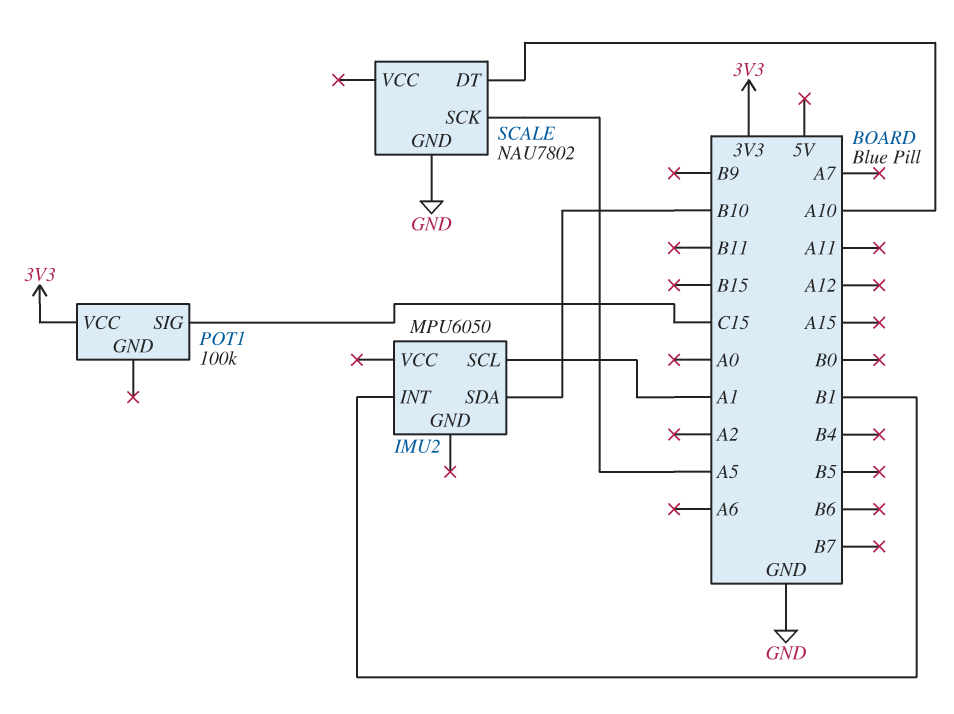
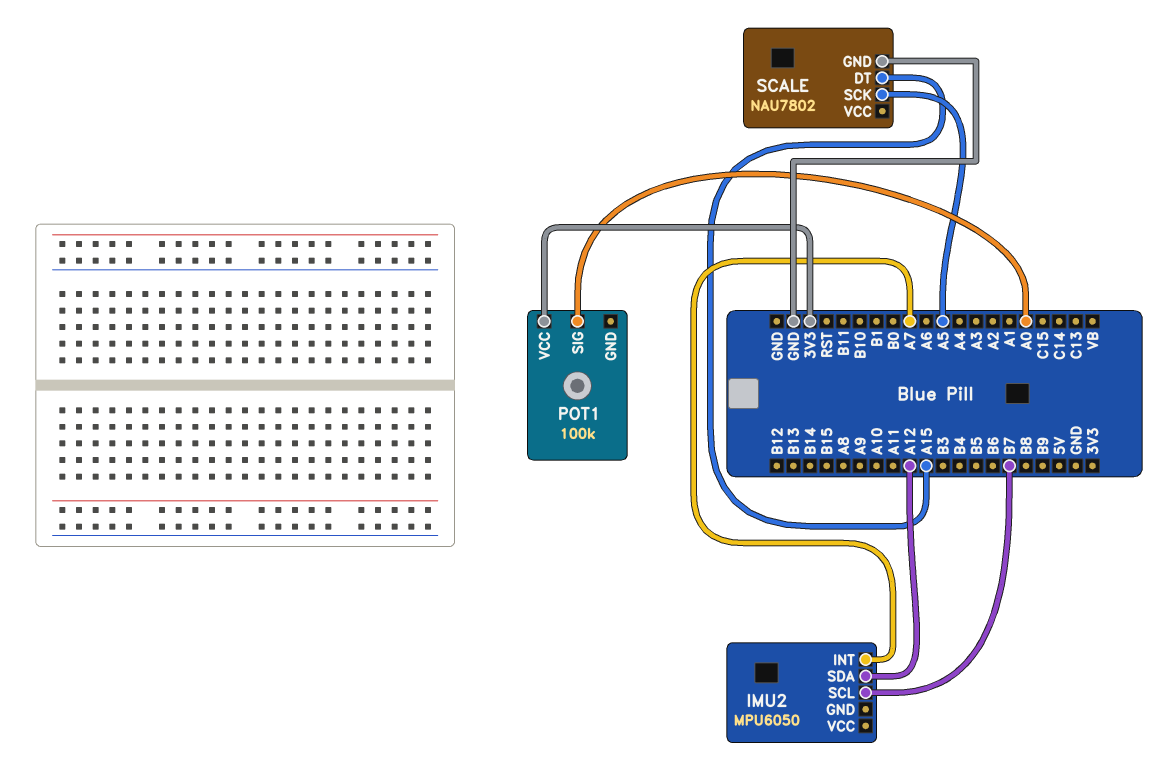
IMU2 pin INT: B1 -> A7
IMU2 pin SCL: A1 -> B7
IMU2 pin SDA: B10 -> A12
POT1 pin SIG: C15 -> A0
SCALE pin DT: A10 -> A15

